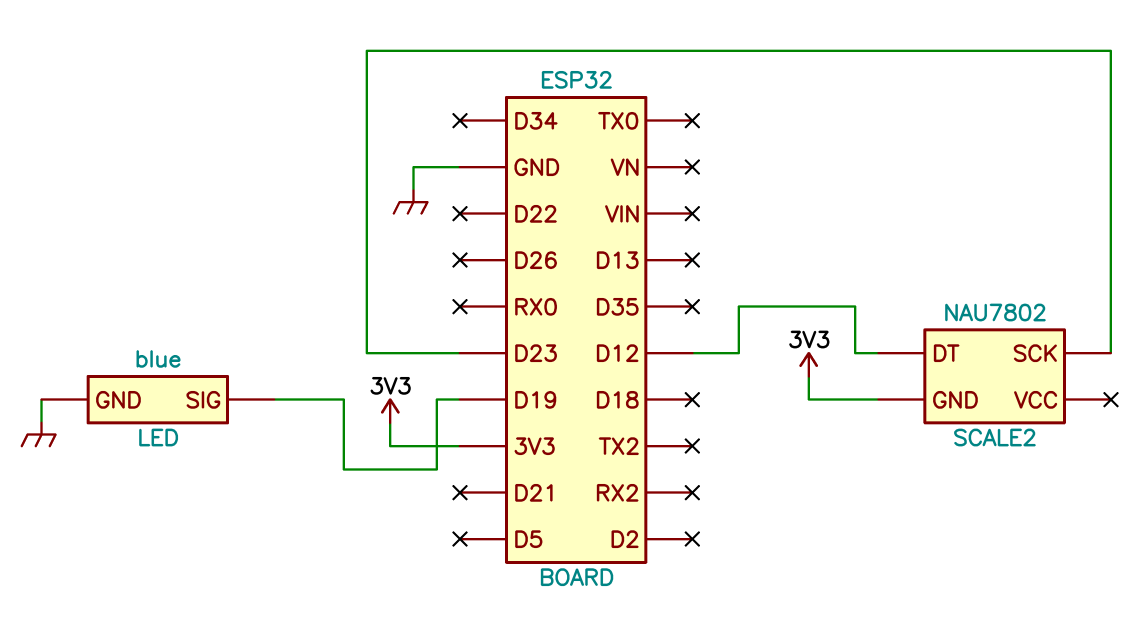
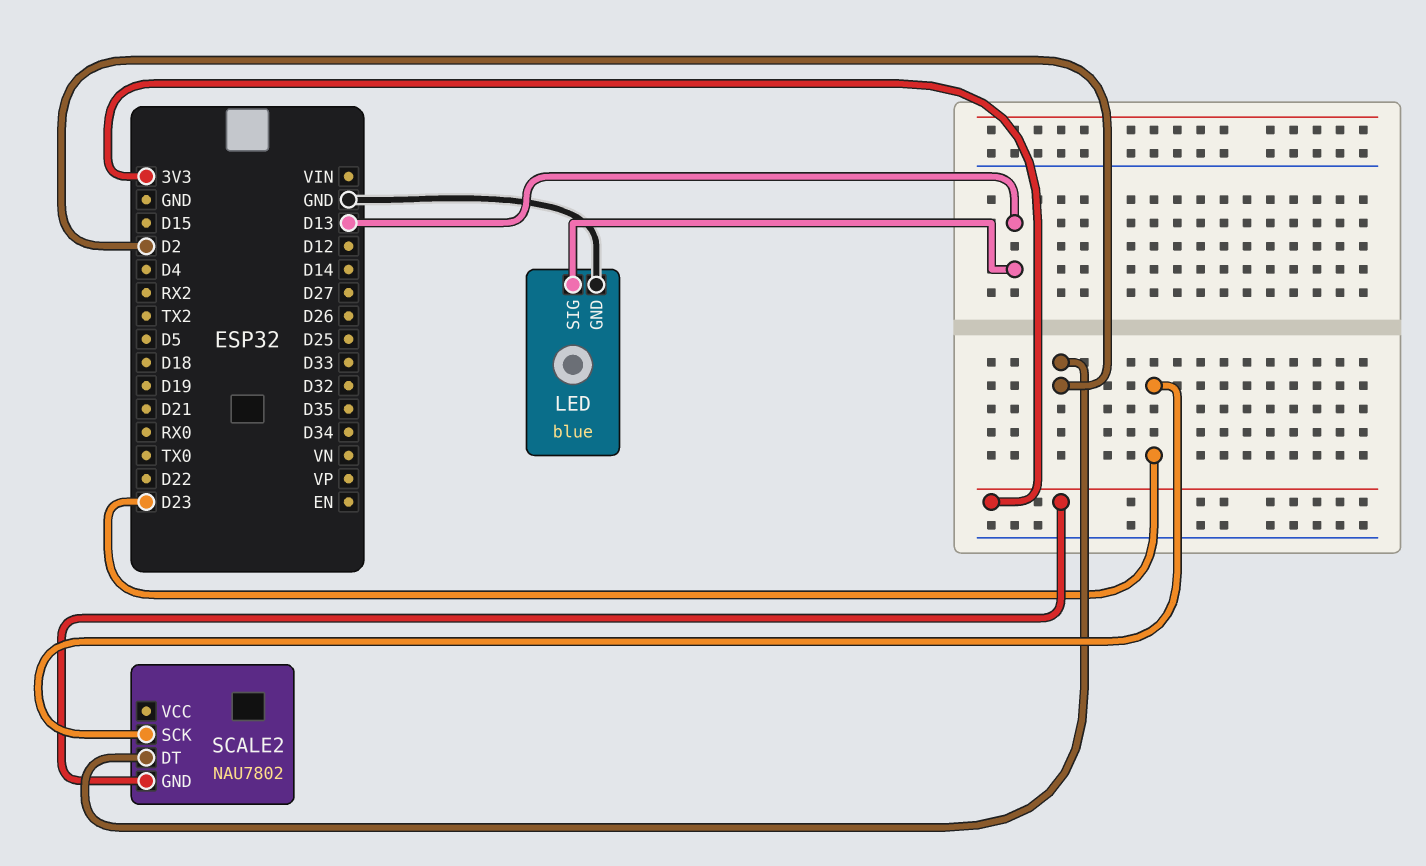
LED pin SIG: D19 -> D13
SCALE2 pin DT: D12 -> D2

